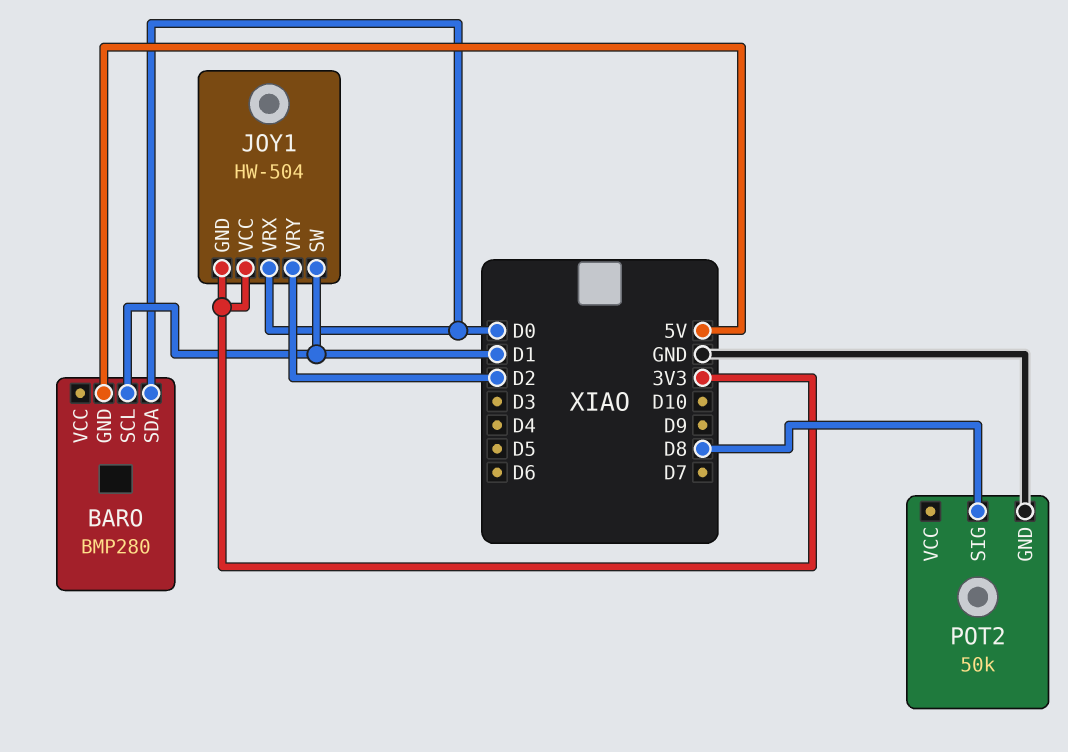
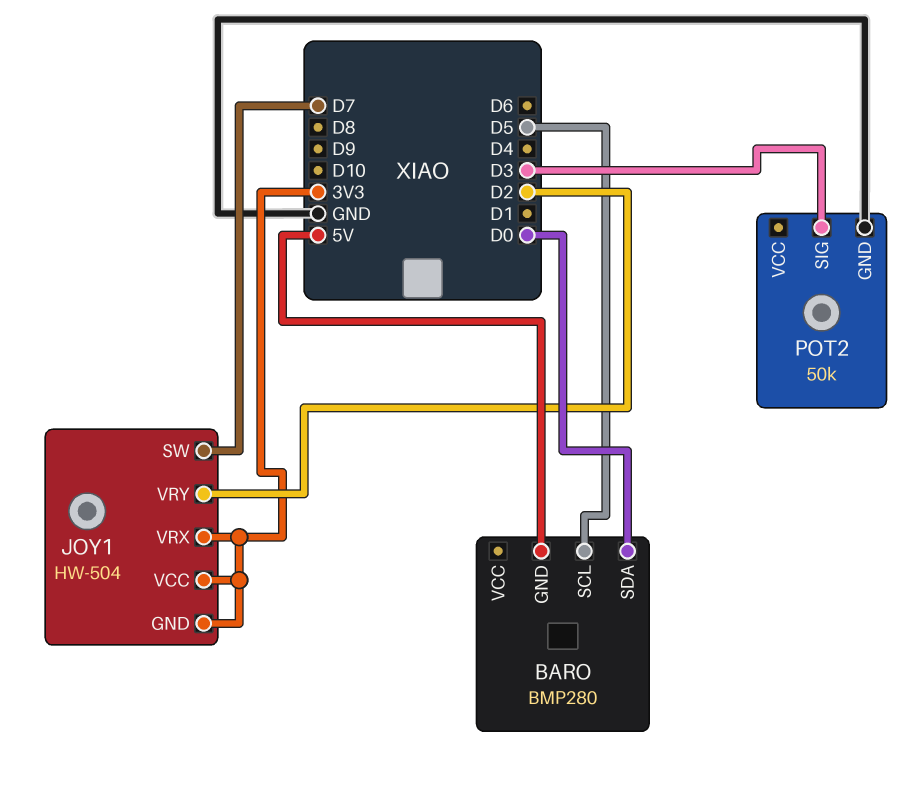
BARO pin SCL: D1 -> D5
JOY1 pin SW: D1 -> D7
JOY1 pin VRX: D0 -> 3V3
POT2 pin SIG: D8 -> D3

